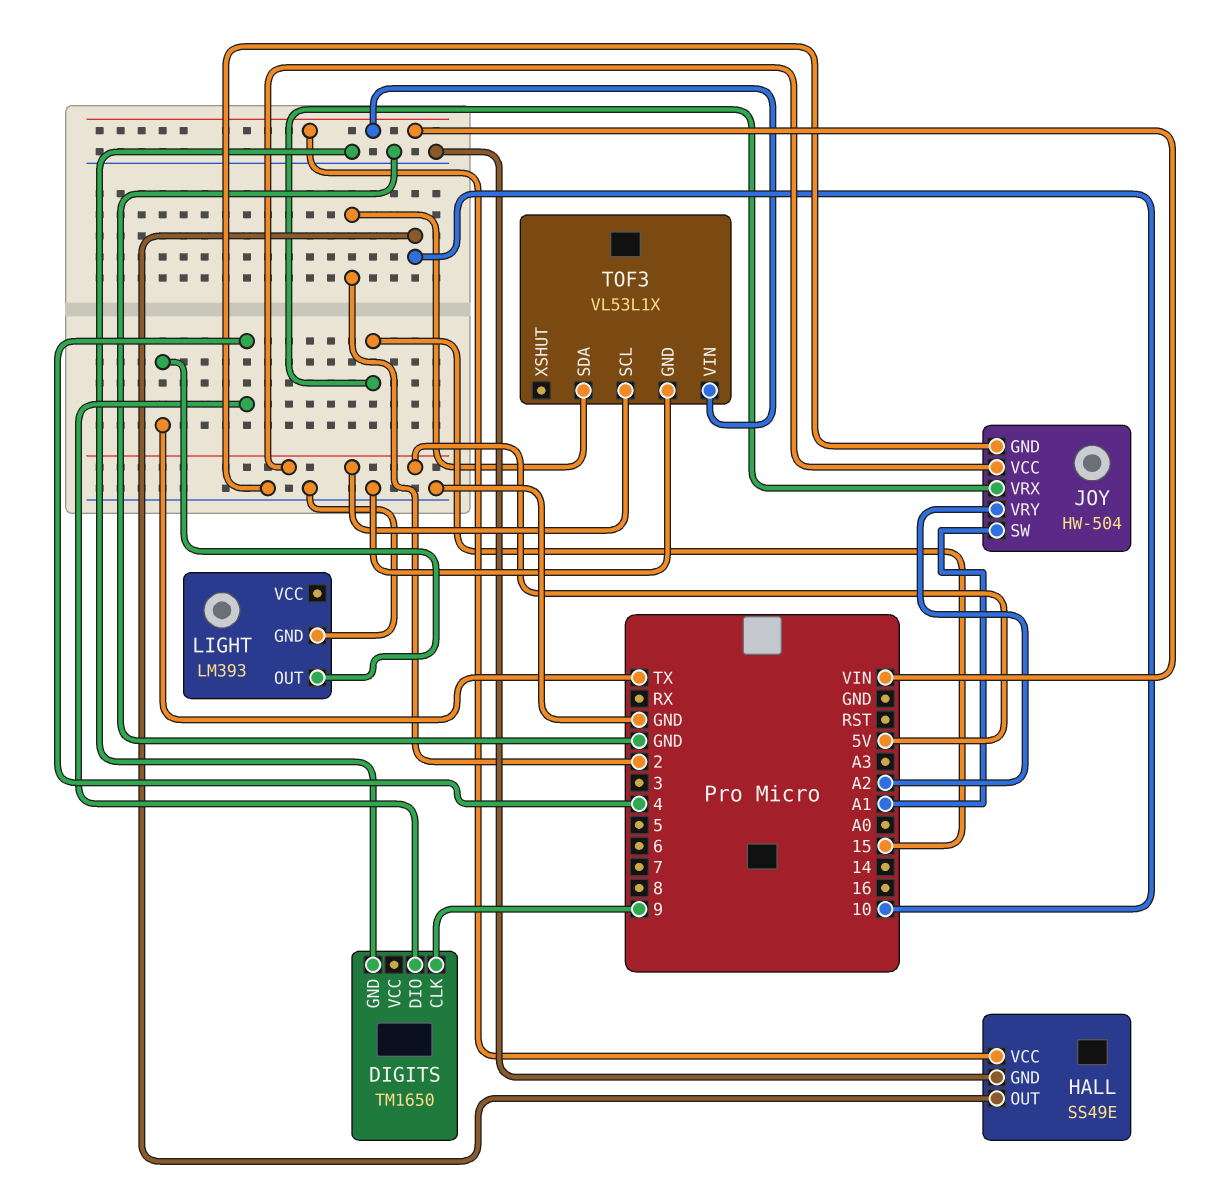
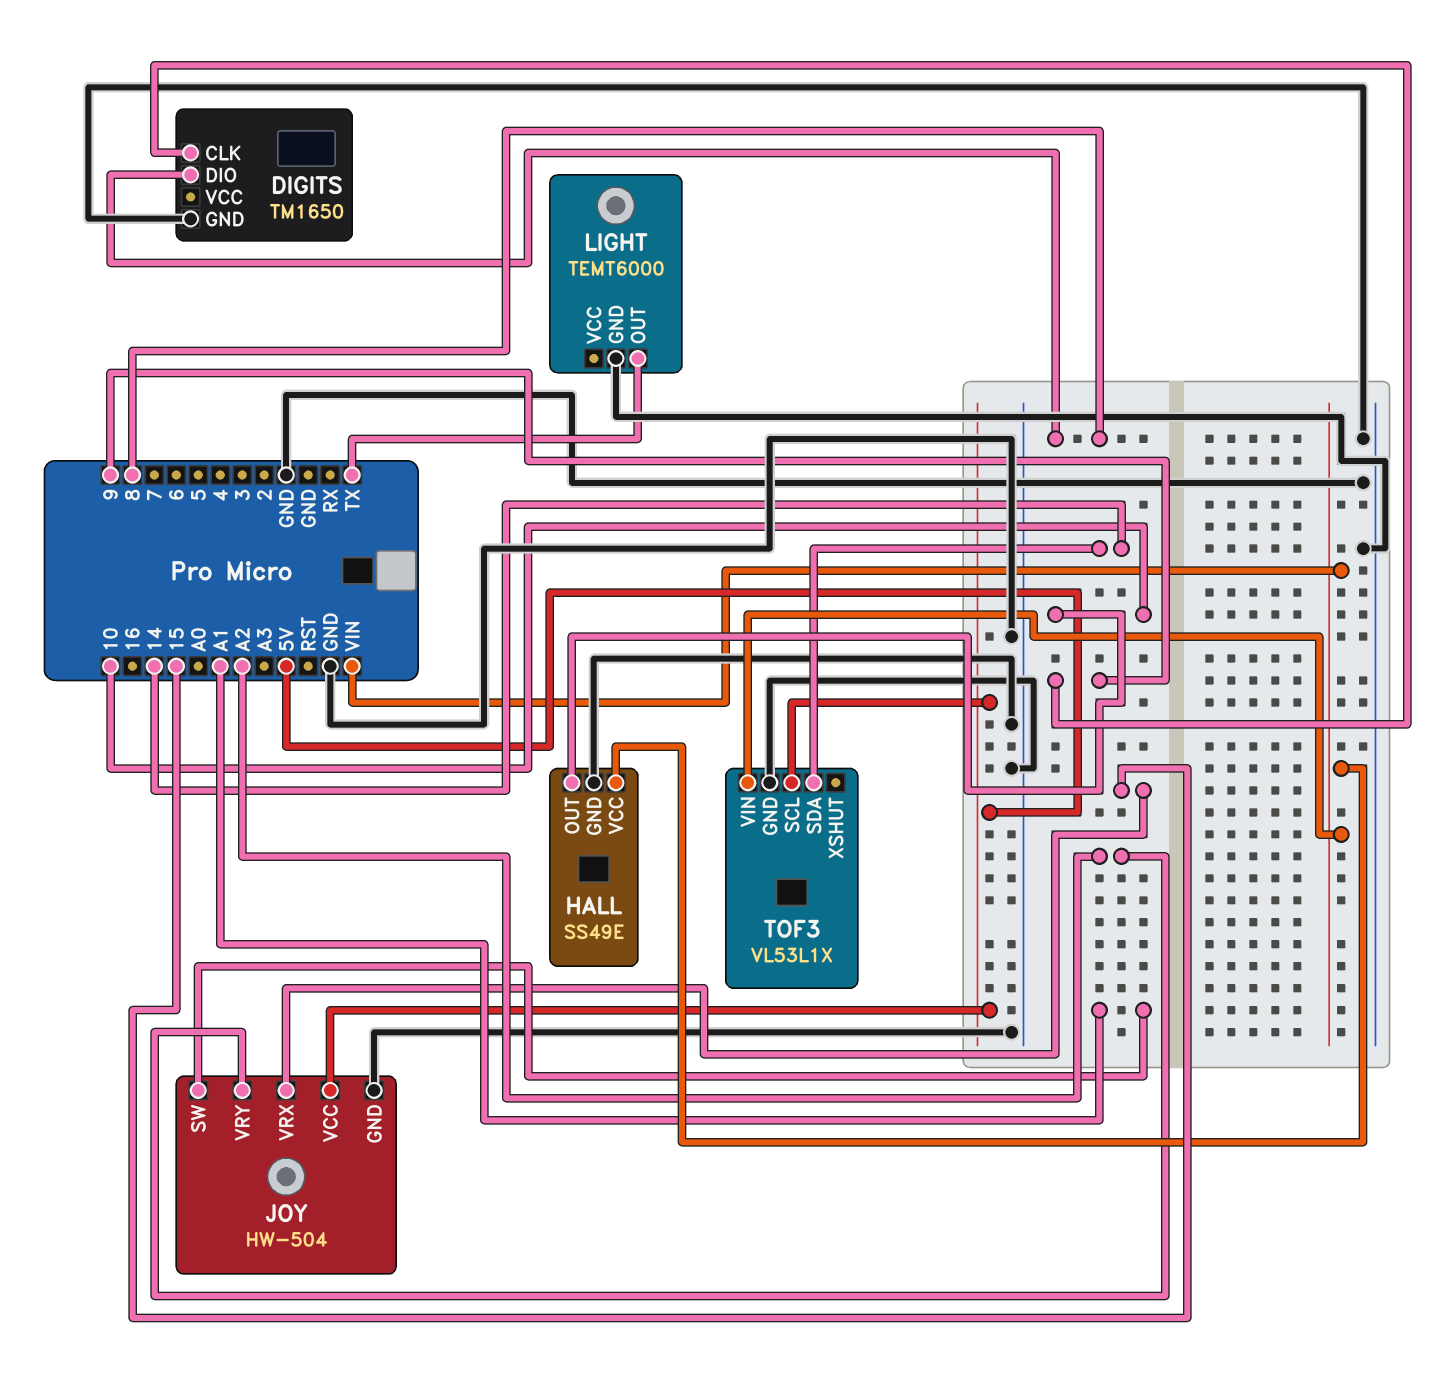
DIGITS pin DIO: 4 -> 8
LIGHT: LM393 -> TEMT6000
TOF3 pin SDA: 2 -> 14

